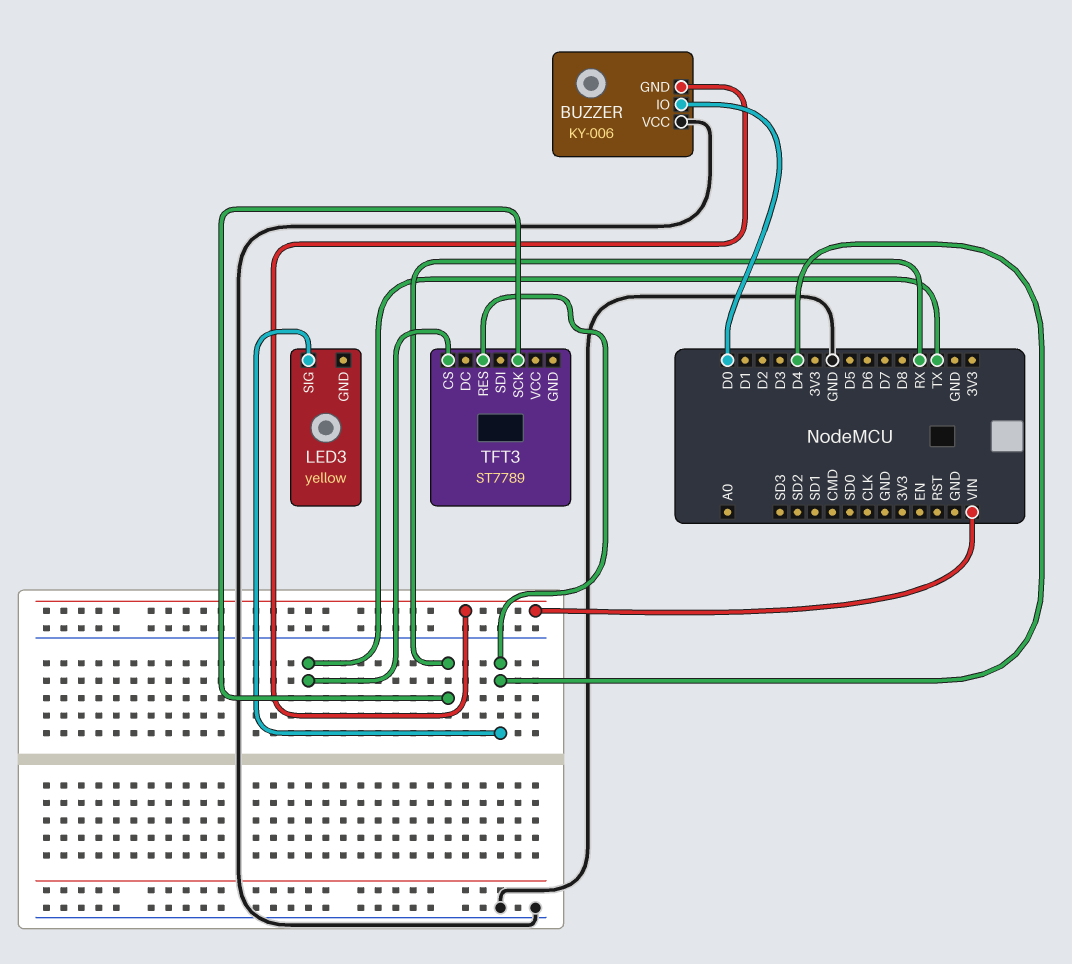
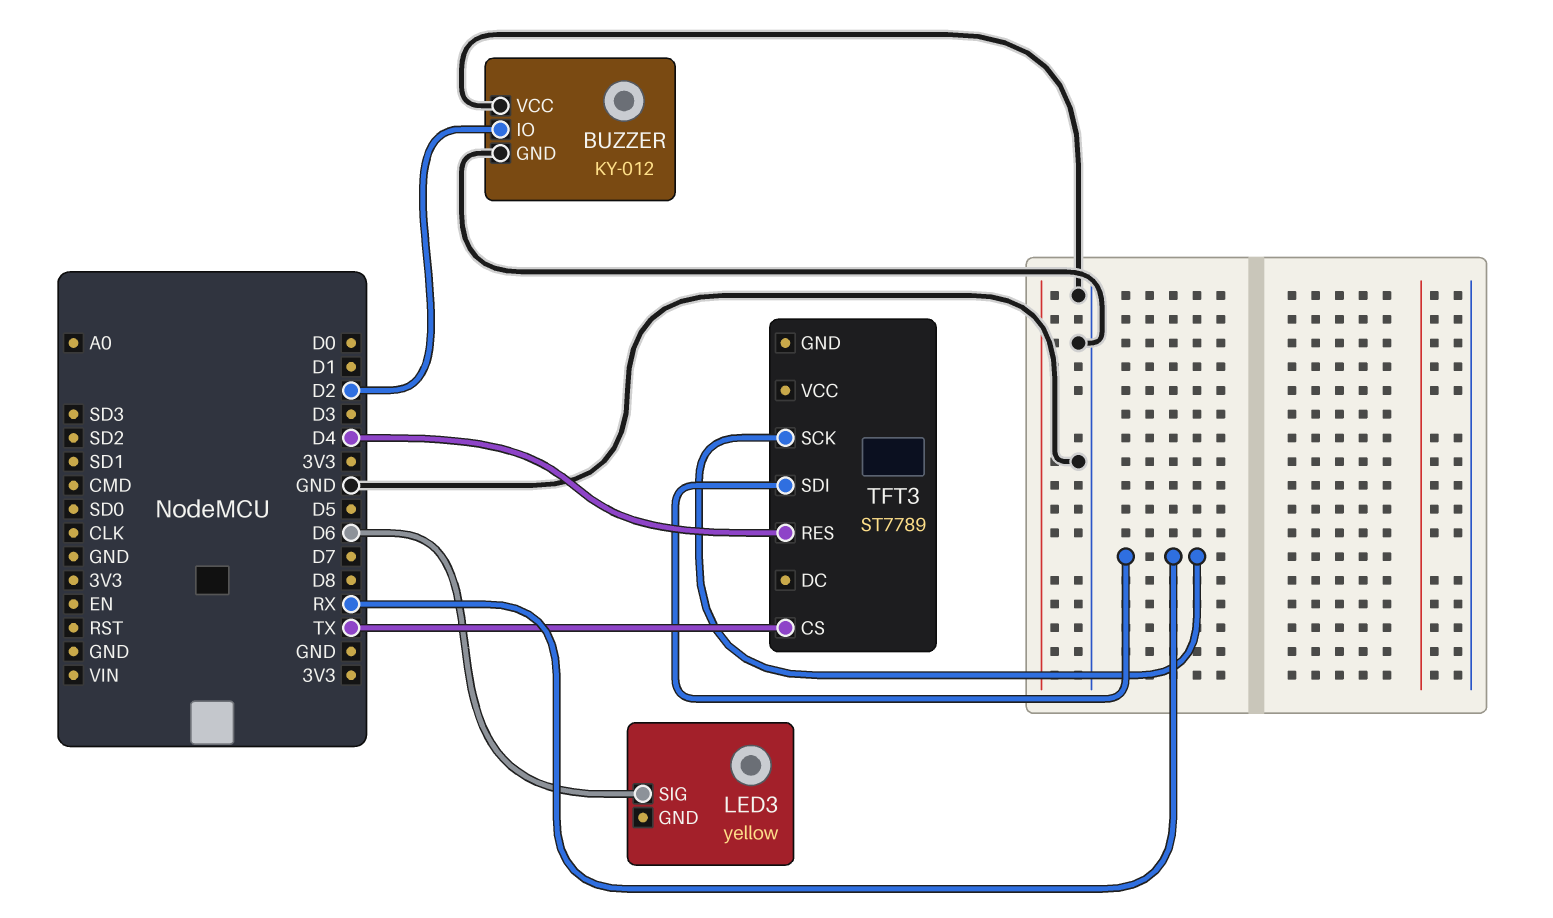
BUZZER: KY-006 -> KY-012
BUZZER pin GND: VIN -> GND
BUZZER pin IO: D0 -> D2
LED3 pin SIG: D4 -> D6
TFT3 pin SDI: none -> RX

